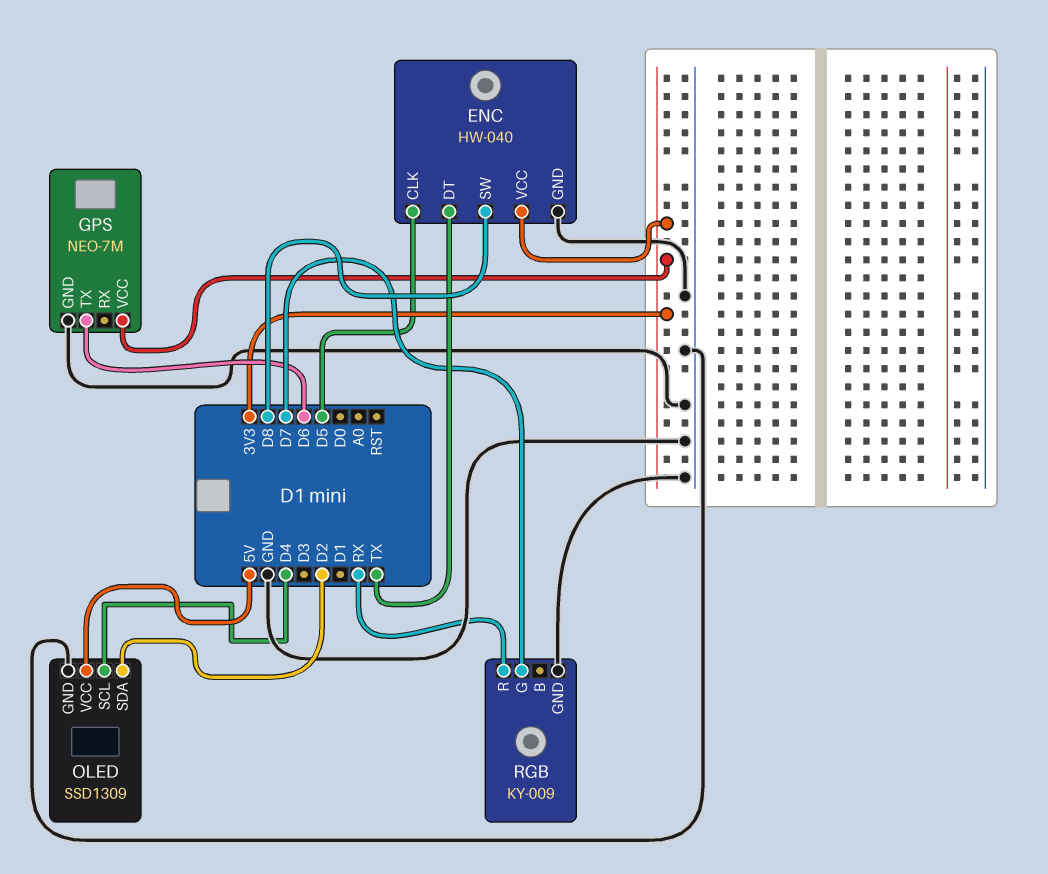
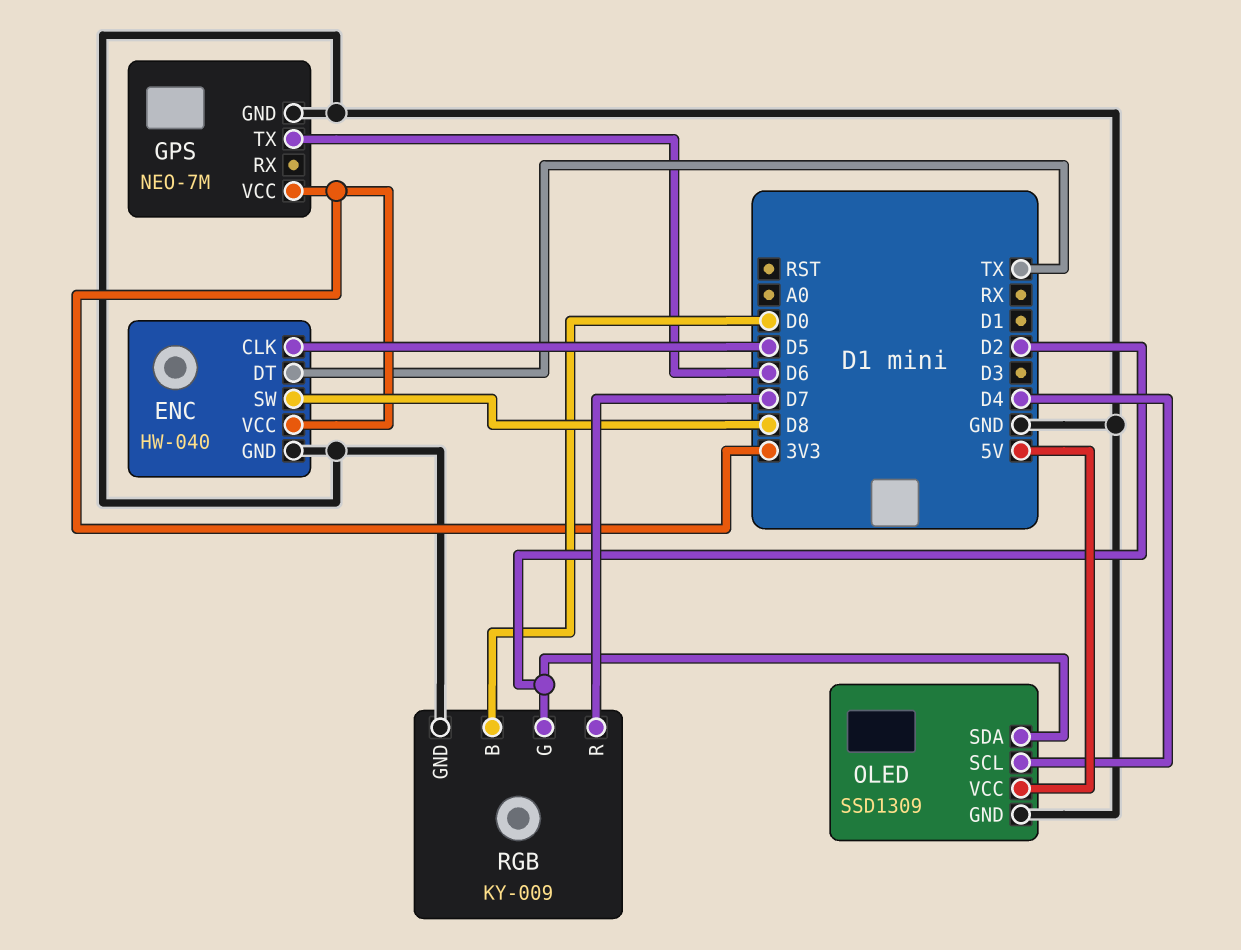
RGB pin B: none -> D0
RGB pin G: D7 -> D2
RGB pin R: RX -> D7

